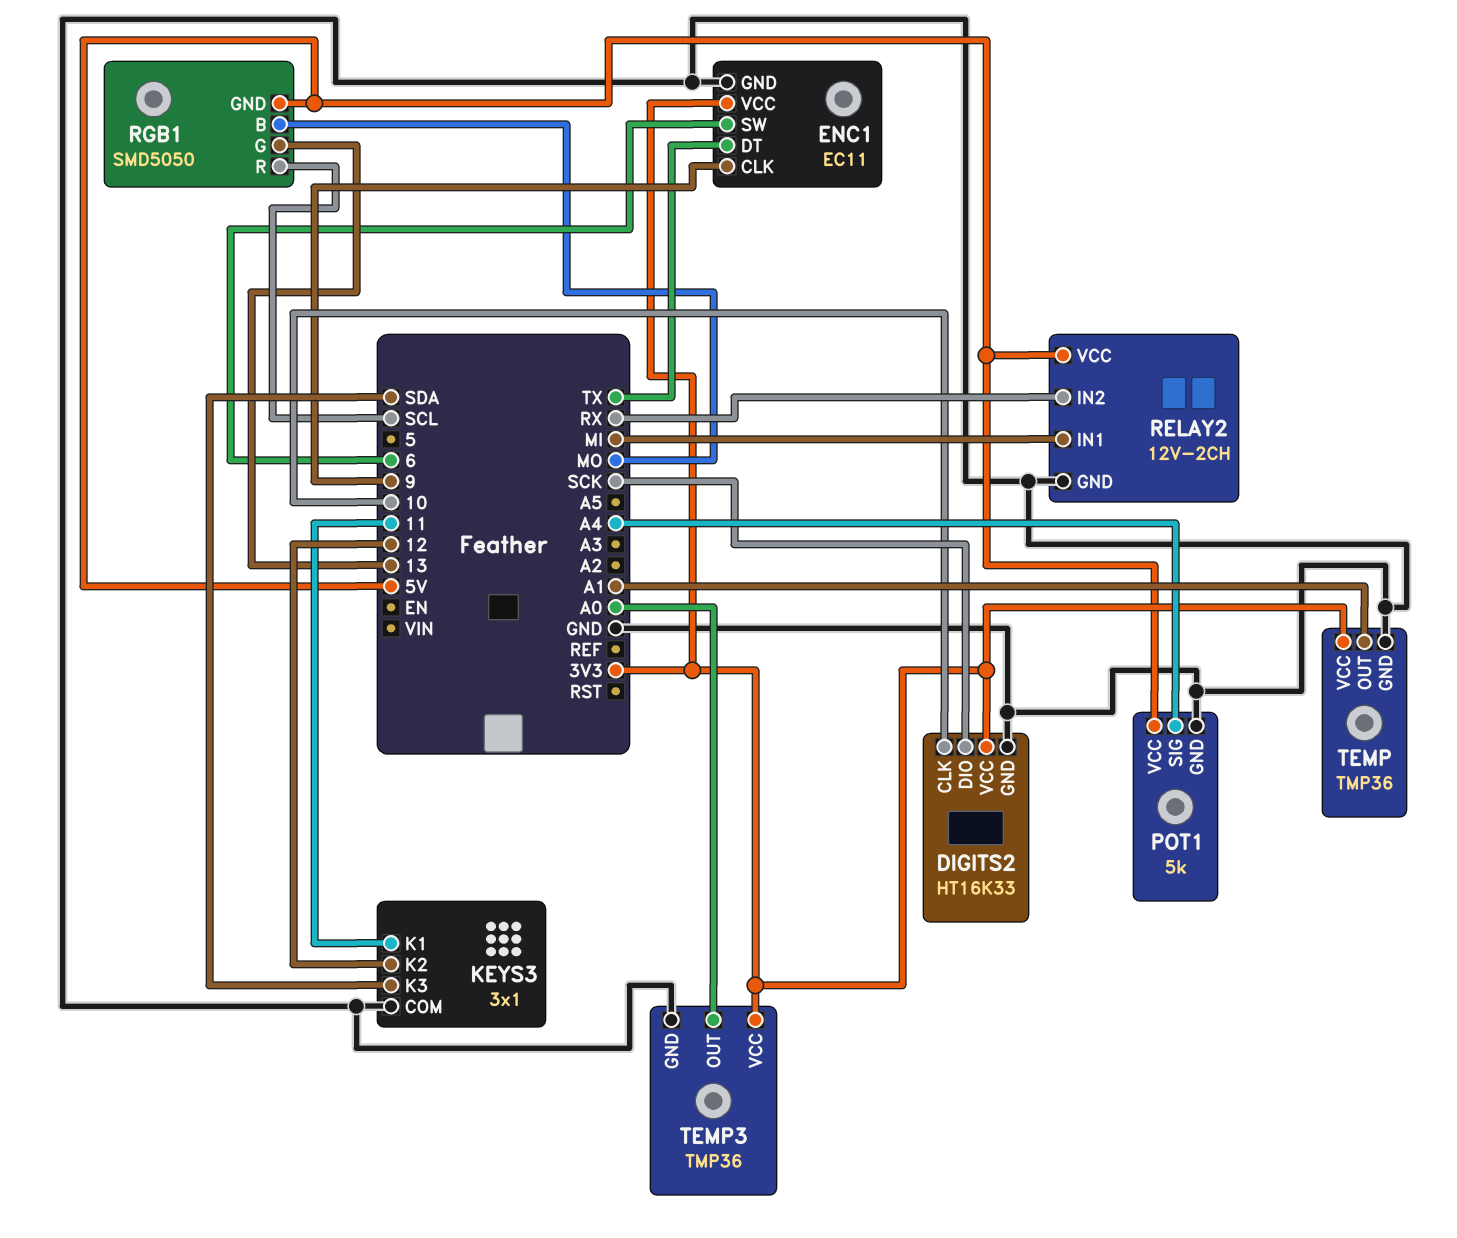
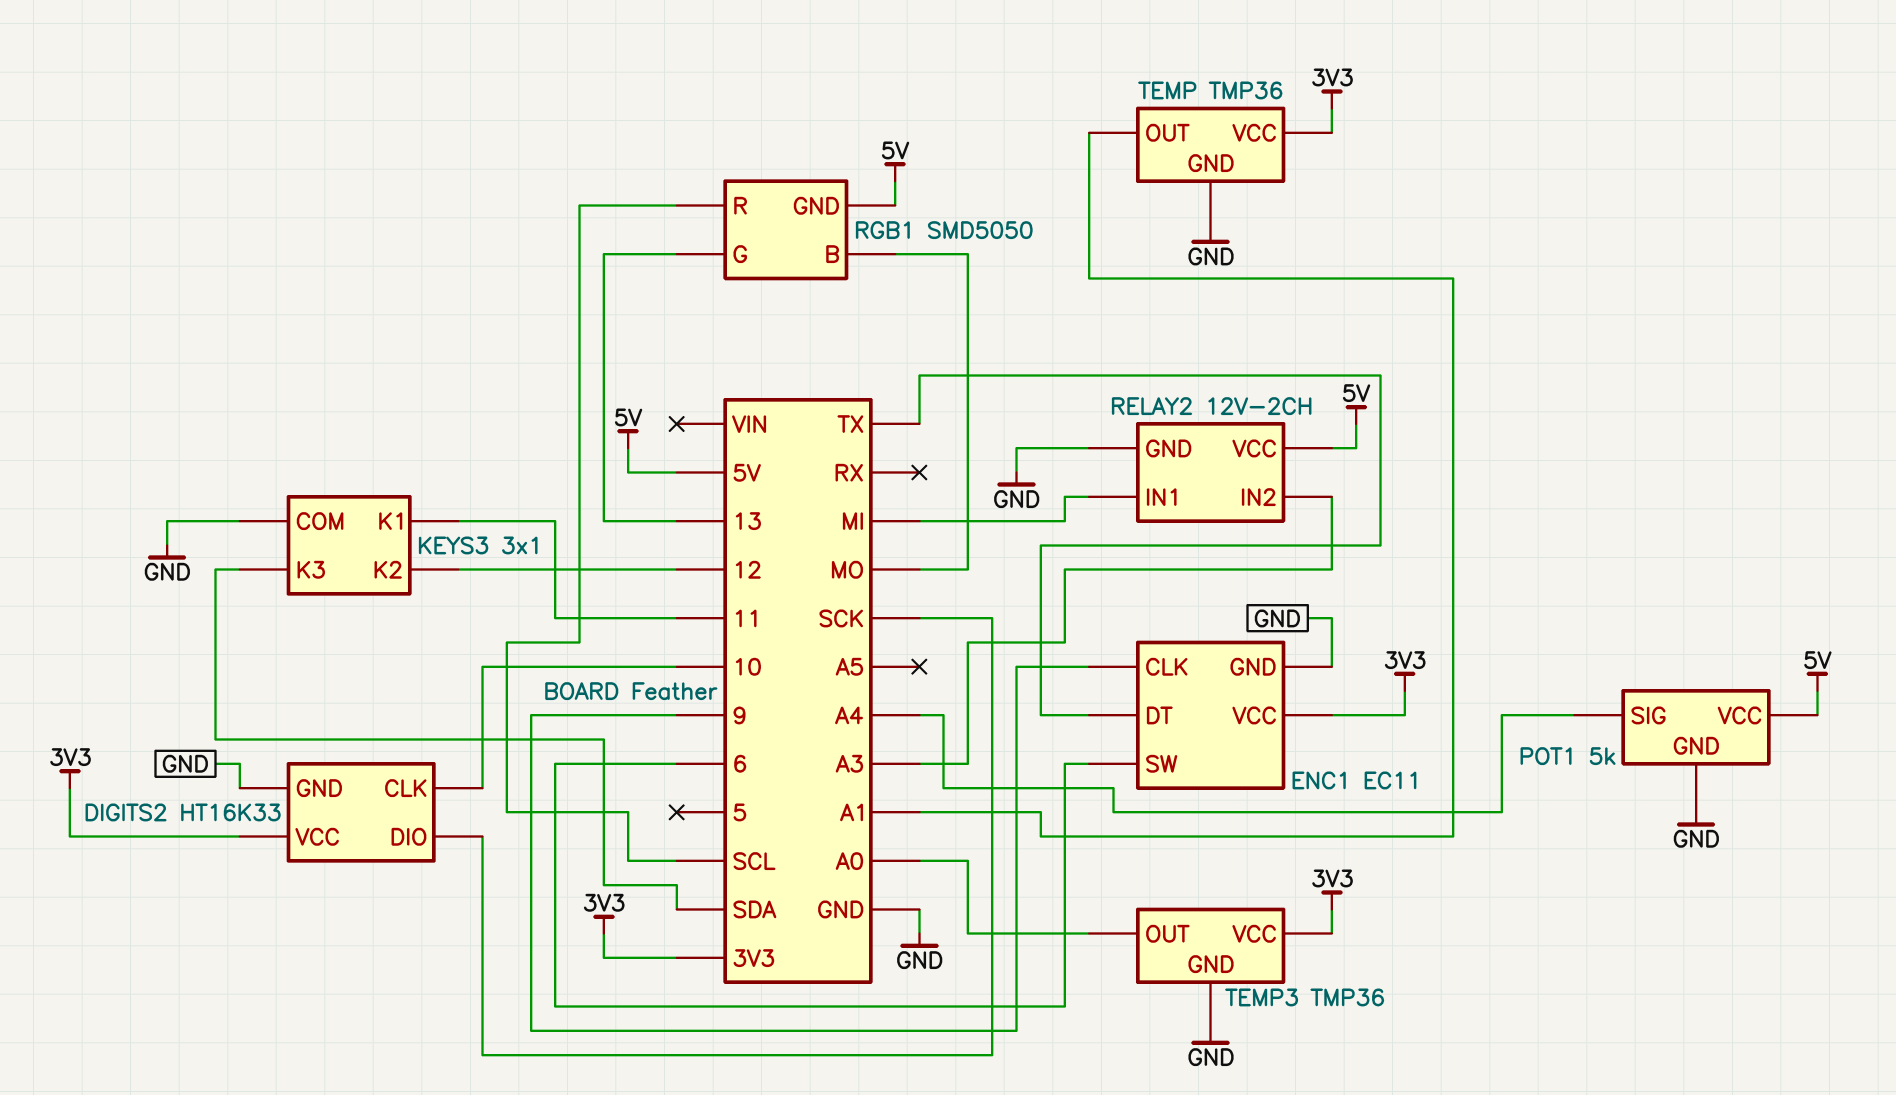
RELAY2 pin IN2: RX -> A3

